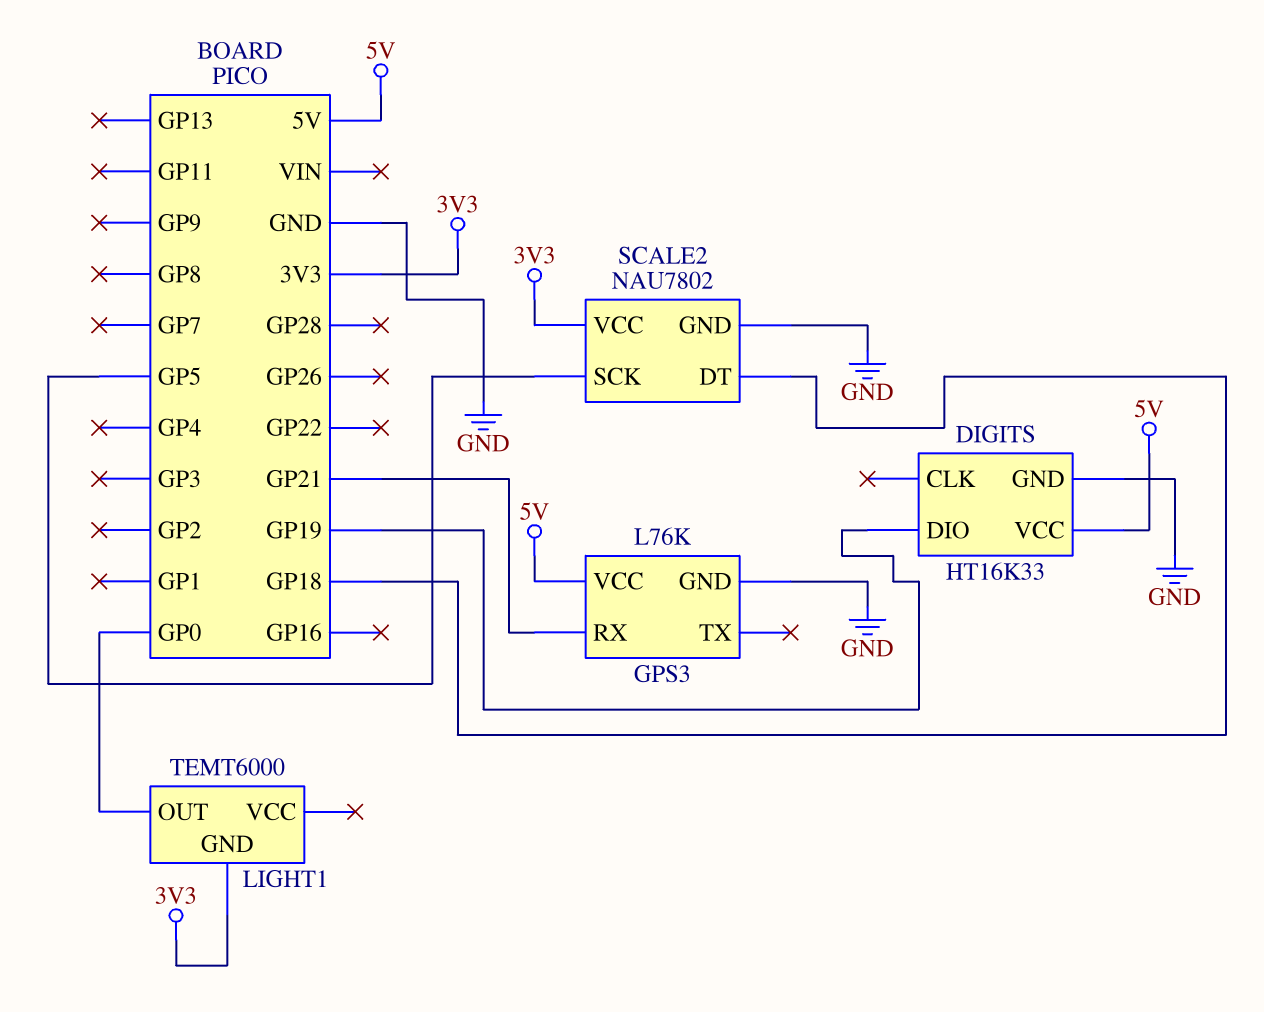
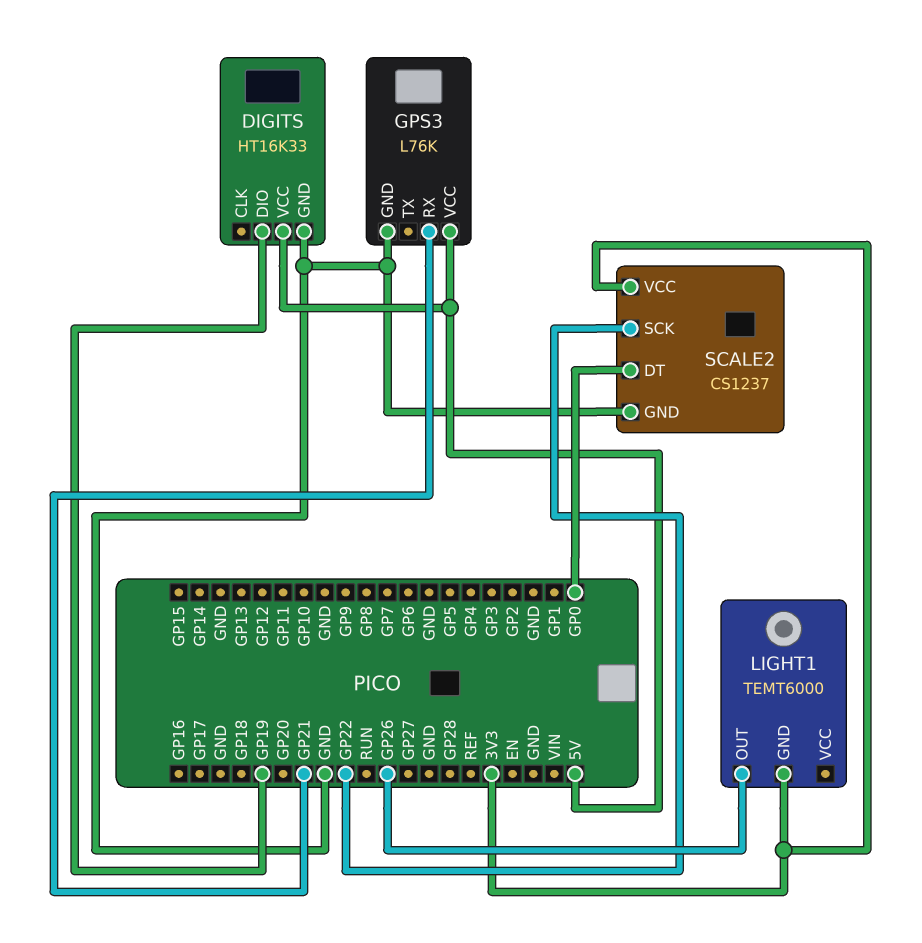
LIGHT1 pin OUT: GP0 -> GP26
SCALE2: NAU7802 -> CS1237
SCALE2 pin DT: GP18 -> GP0
SCALE2 pin SCK: GP5 -> GP22

